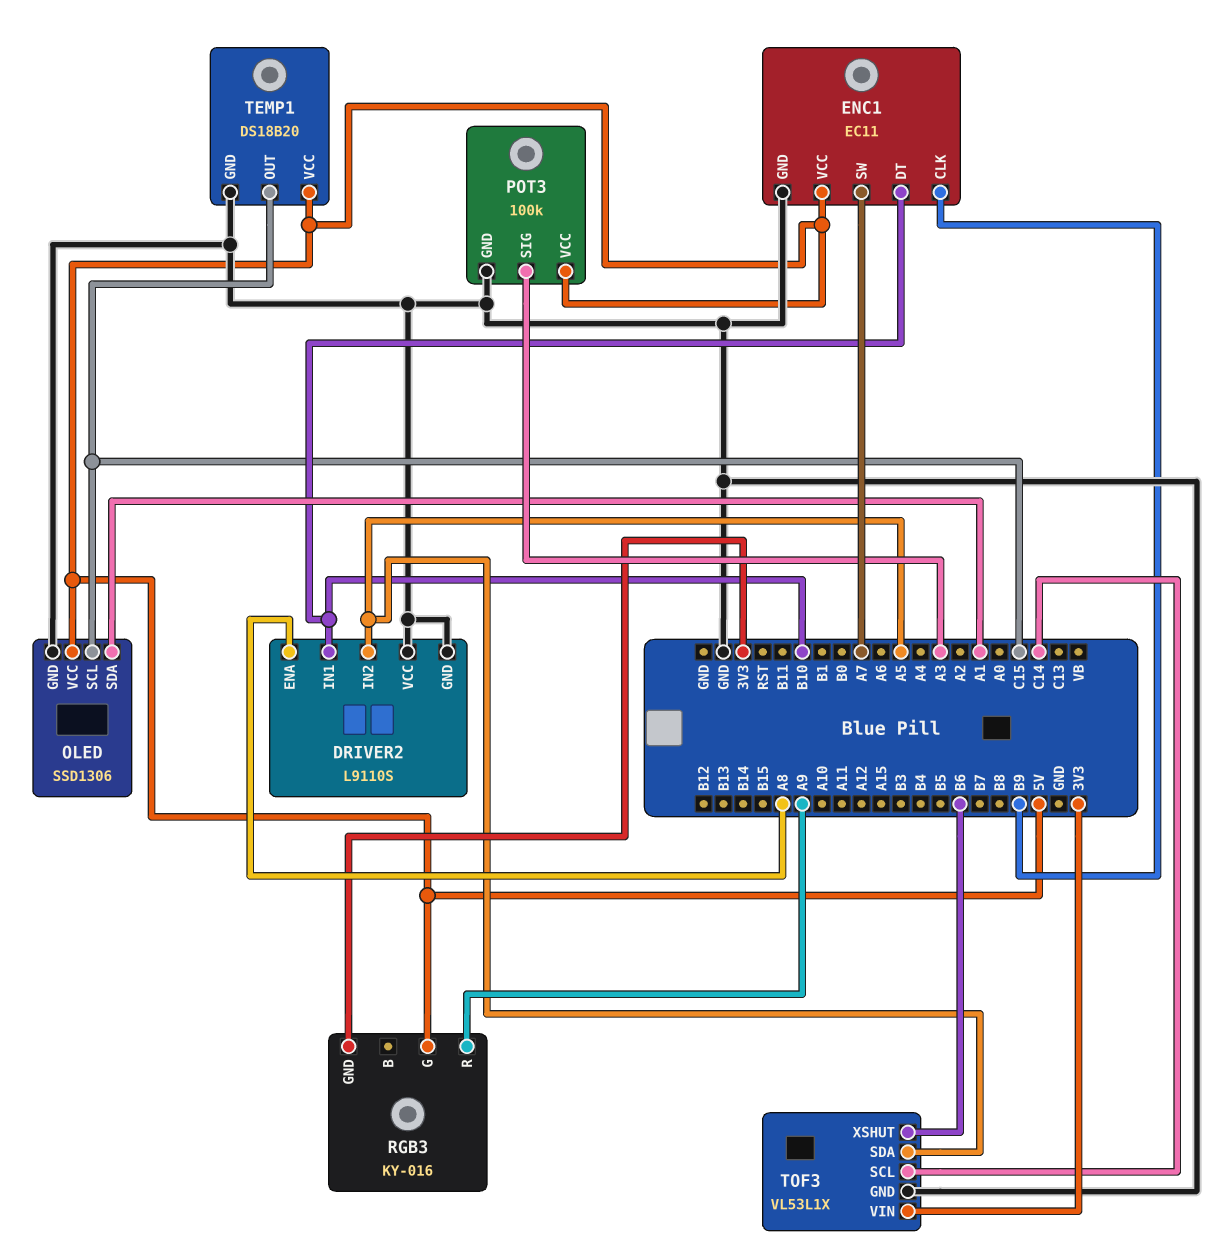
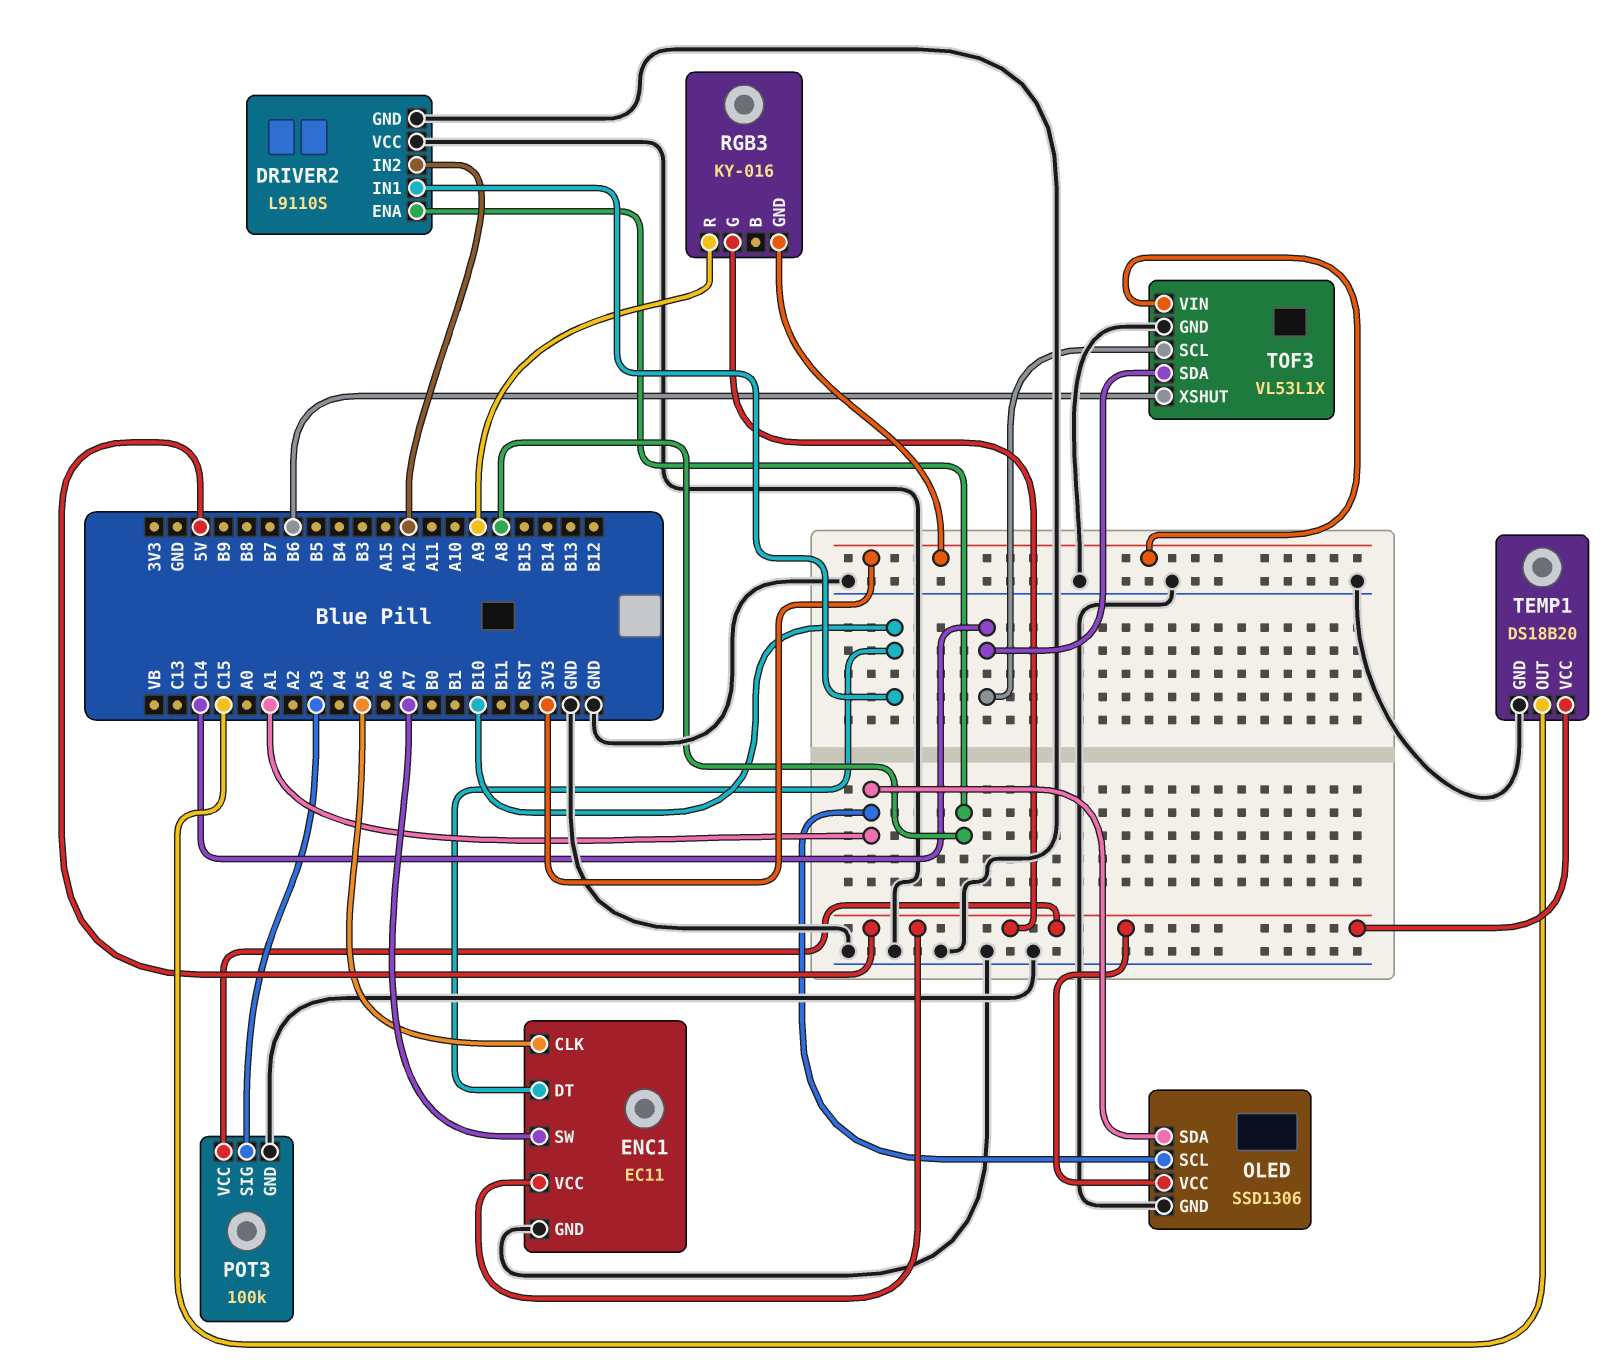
DRIVER2 pin IN2: A5 -> A12
ENC1 pin CLK: B9 -> A5
OLED pin SCL: C15 -> A1
TOF3 pin SDA: A5 -> C14

